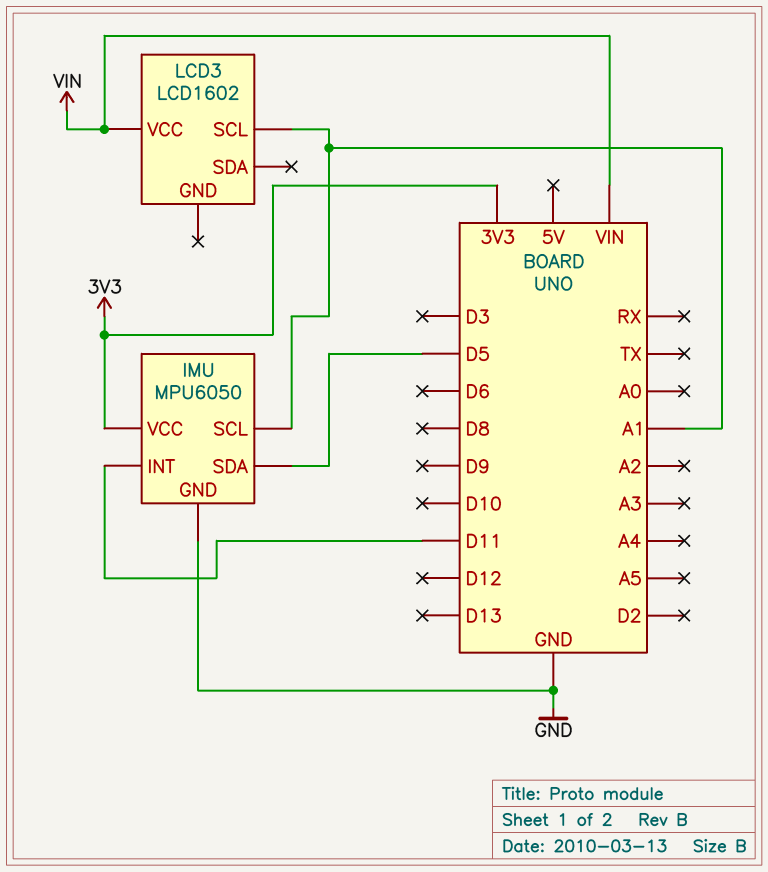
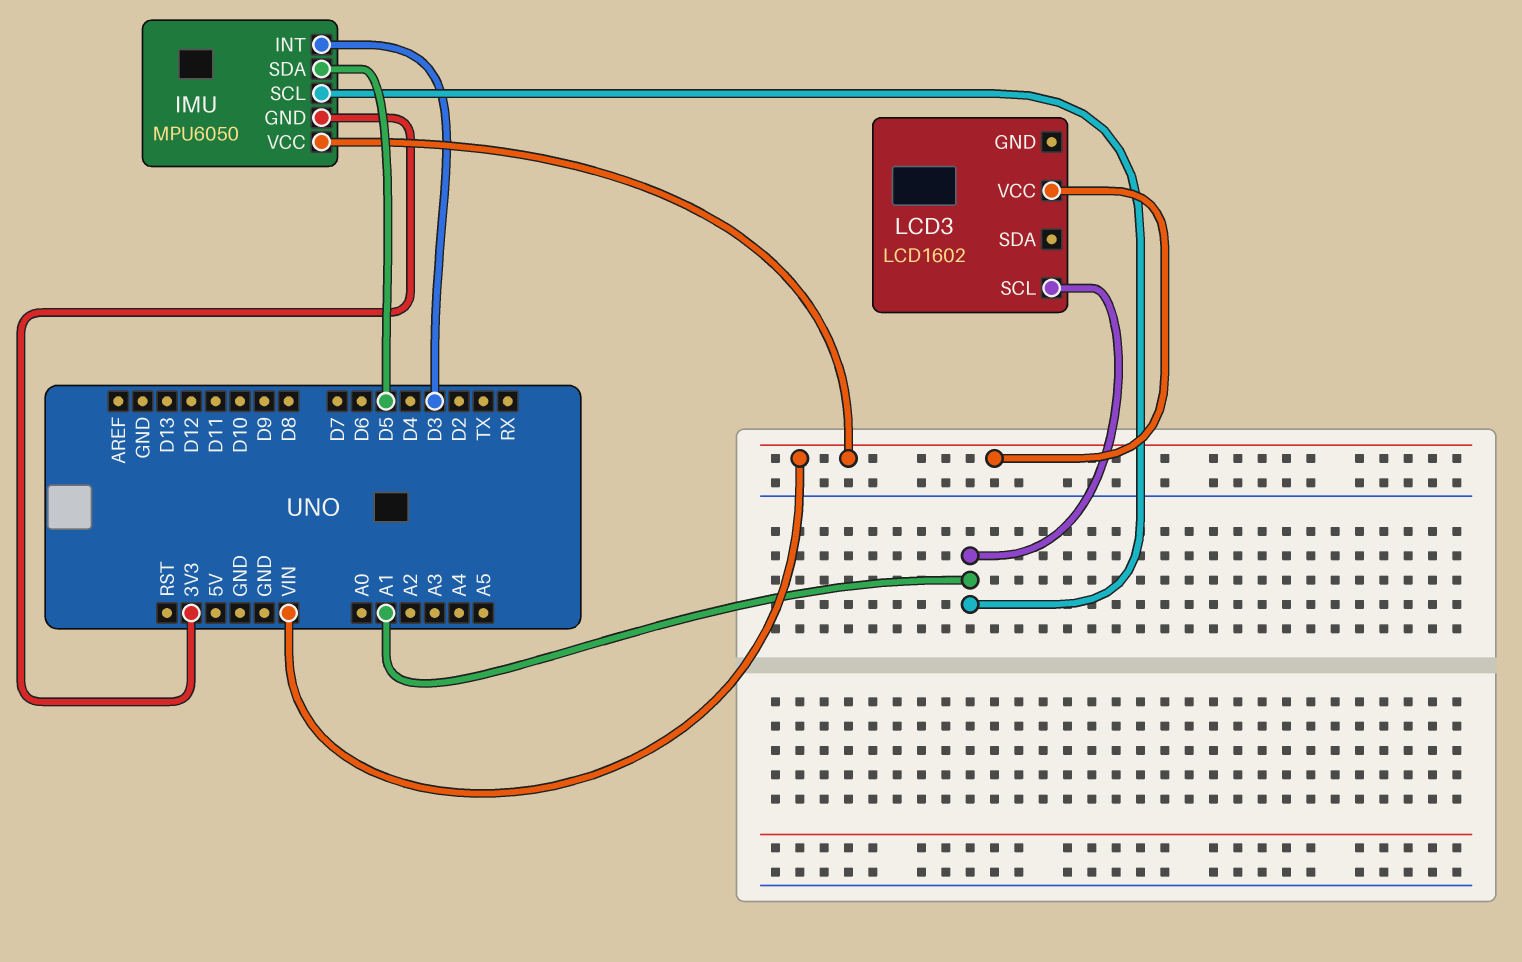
IMU pin GND: GND -> 3V3
IMU pin INT: D11 -> D3
IMU pin VCC: 3V3 -> VIN

